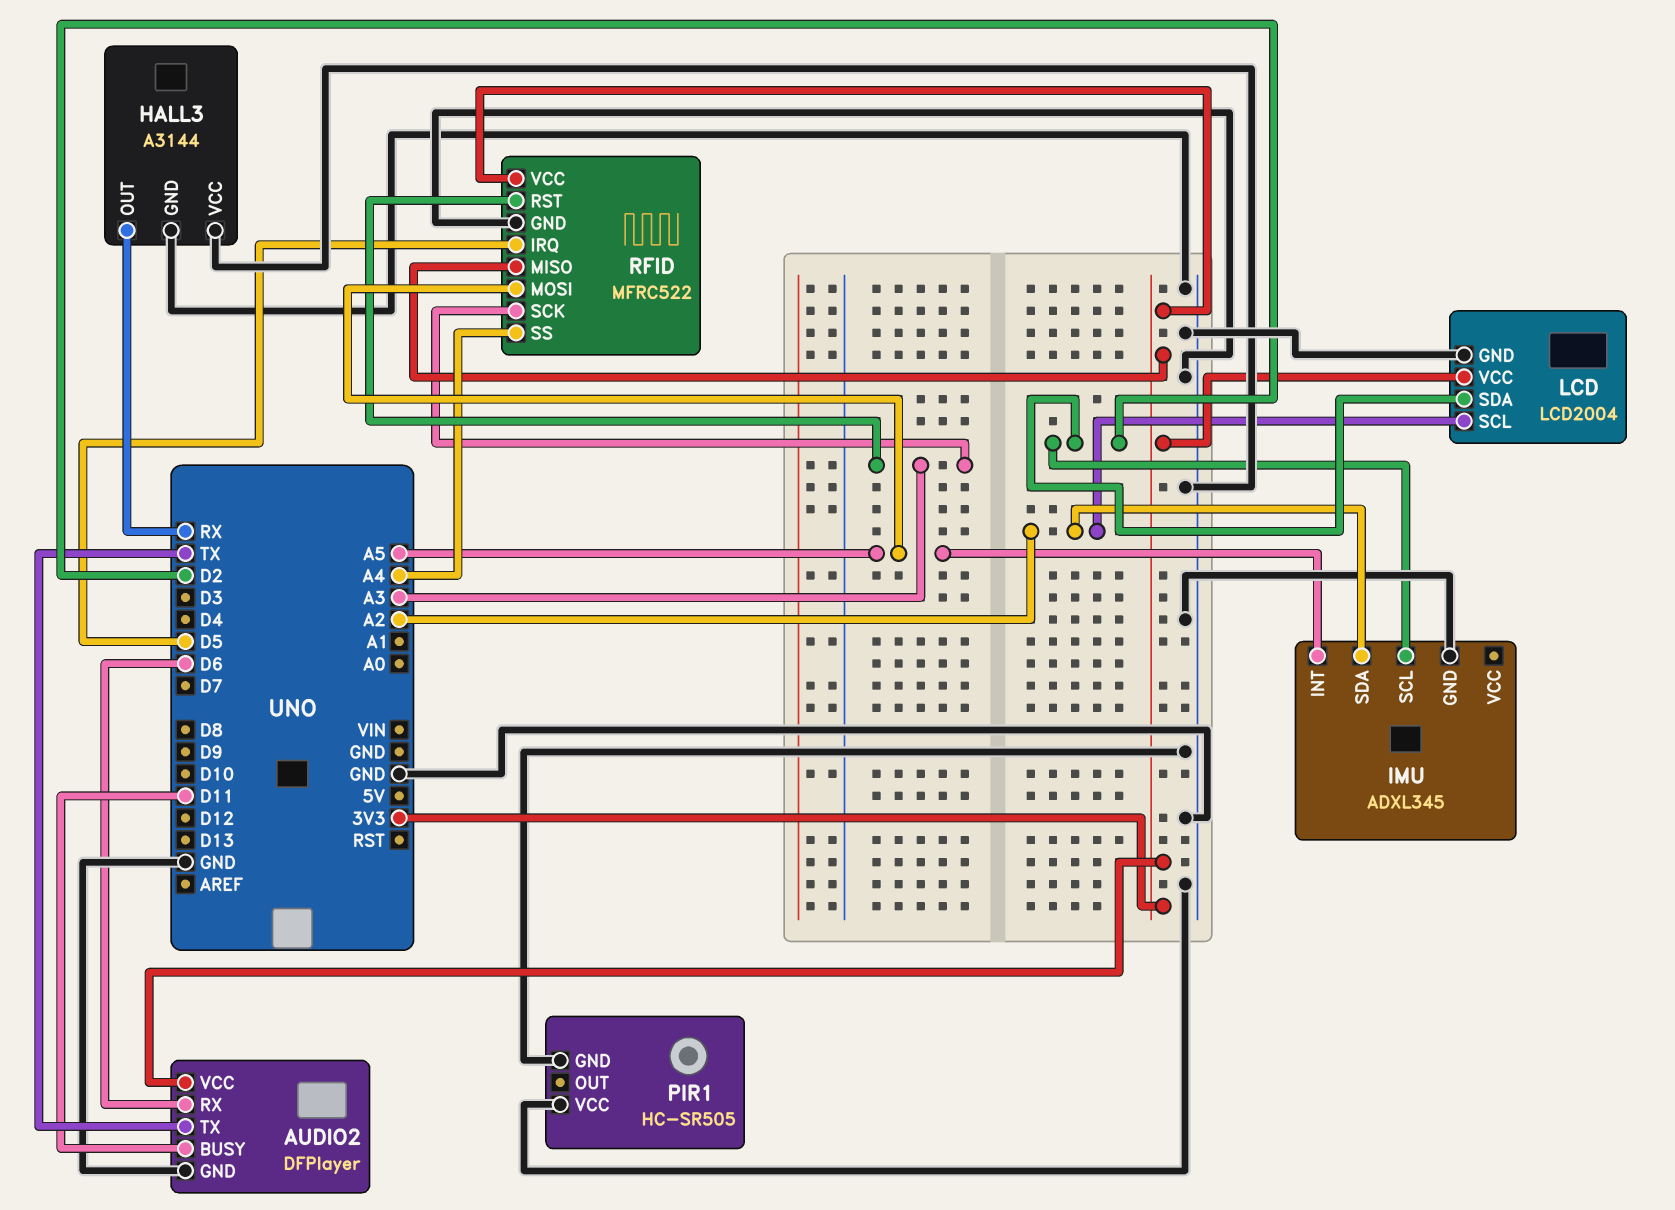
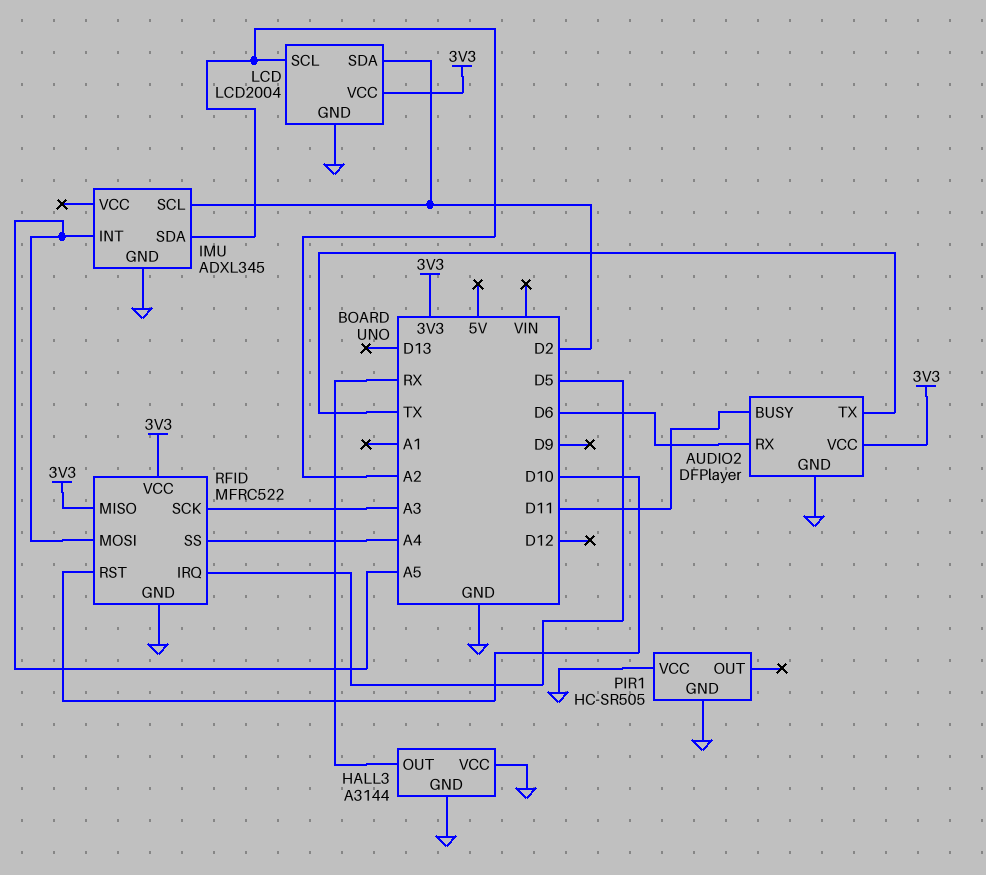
RFID pin RST: A3 -> D10

